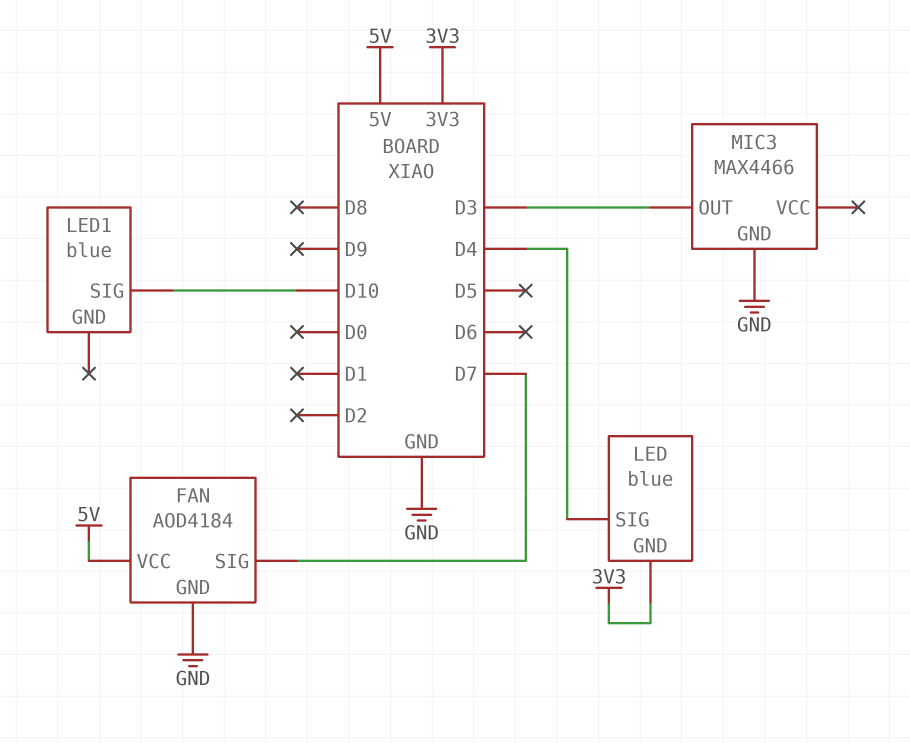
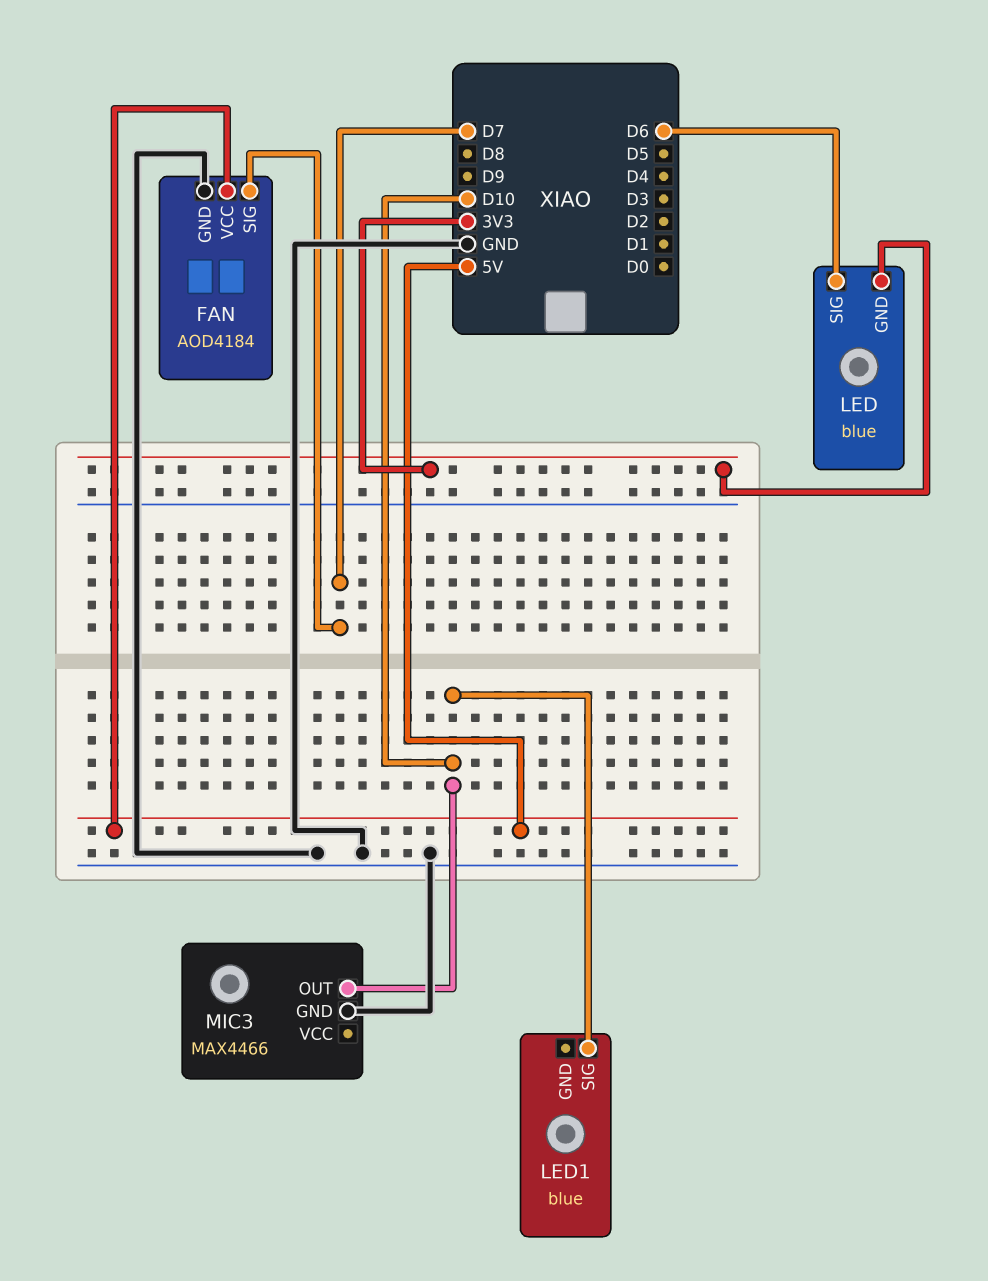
LED pin SIG: D4 -> D6
MIC3 pin OUT: D3 -> D10

